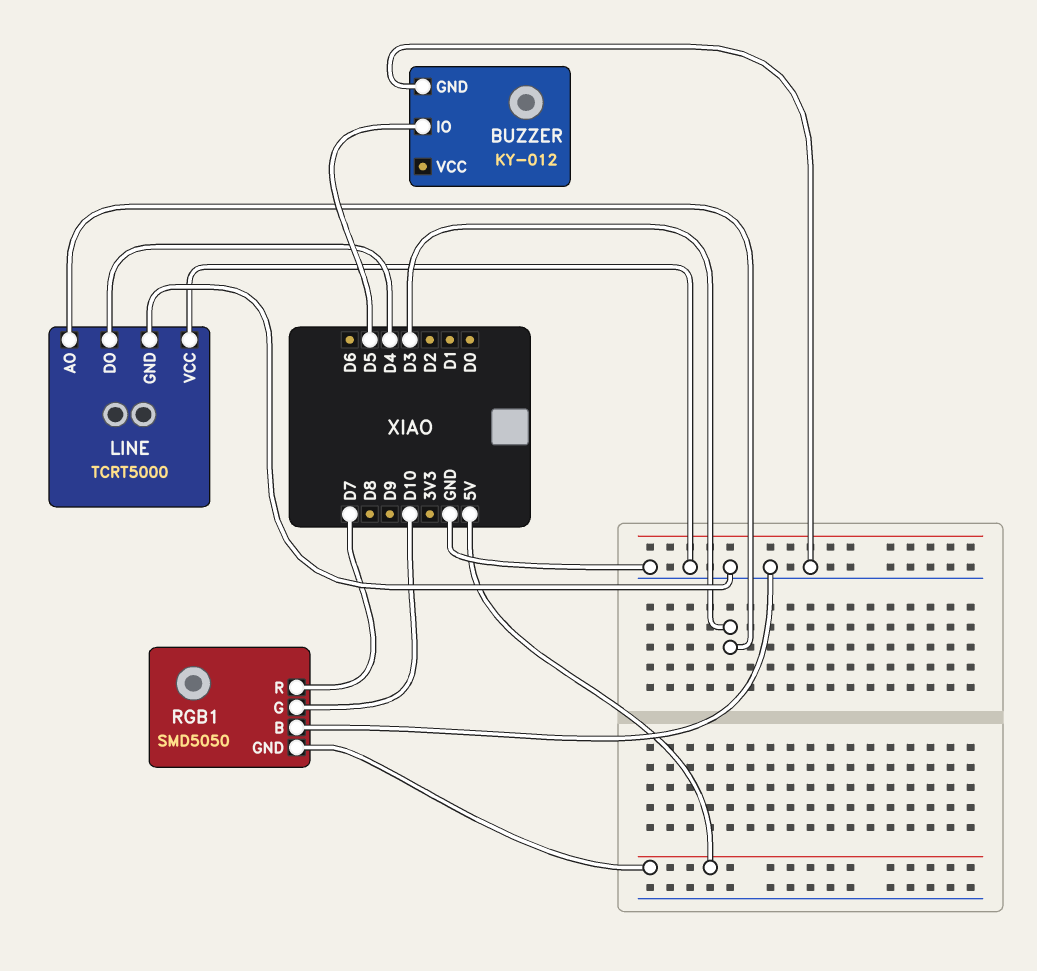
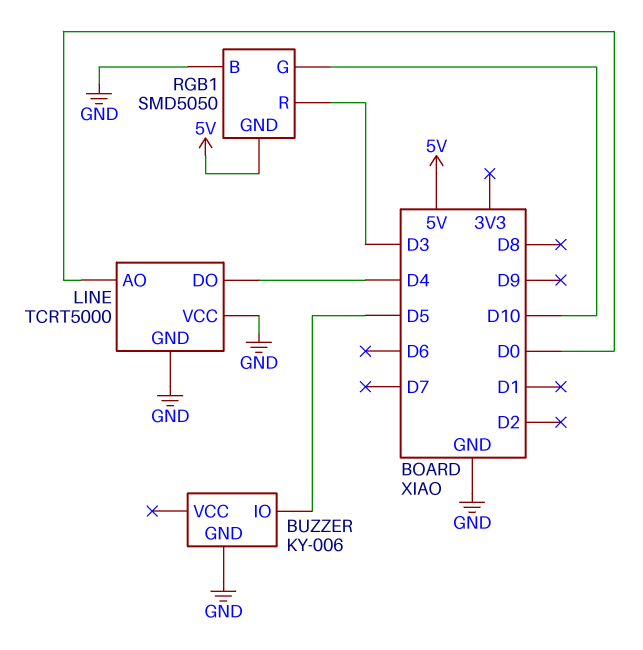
BUZZER: KY-012 -> KY-006
LINE pin AO: D3 -> D0
RGB1 pin R: D7 -> D3

